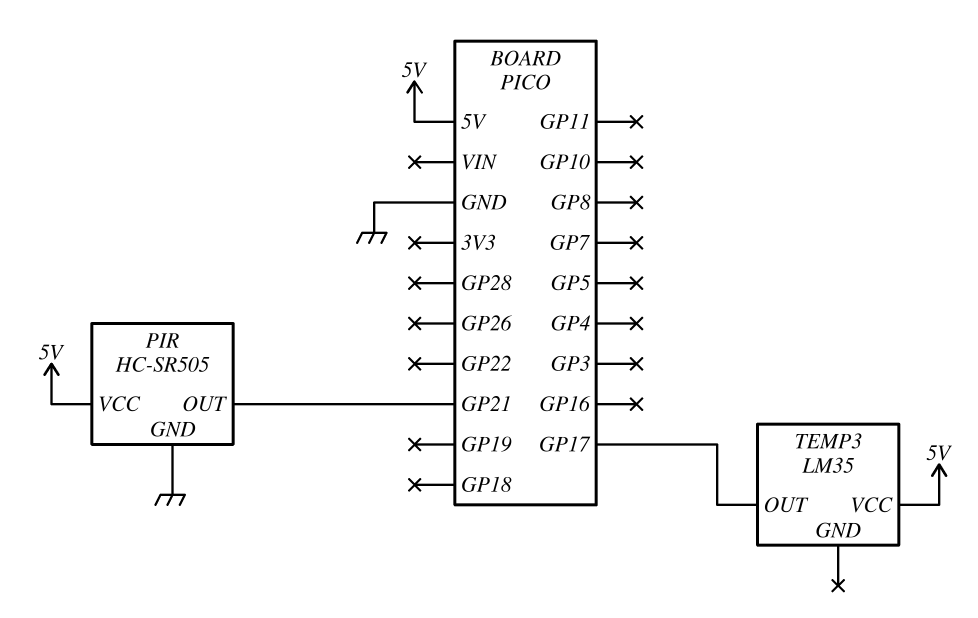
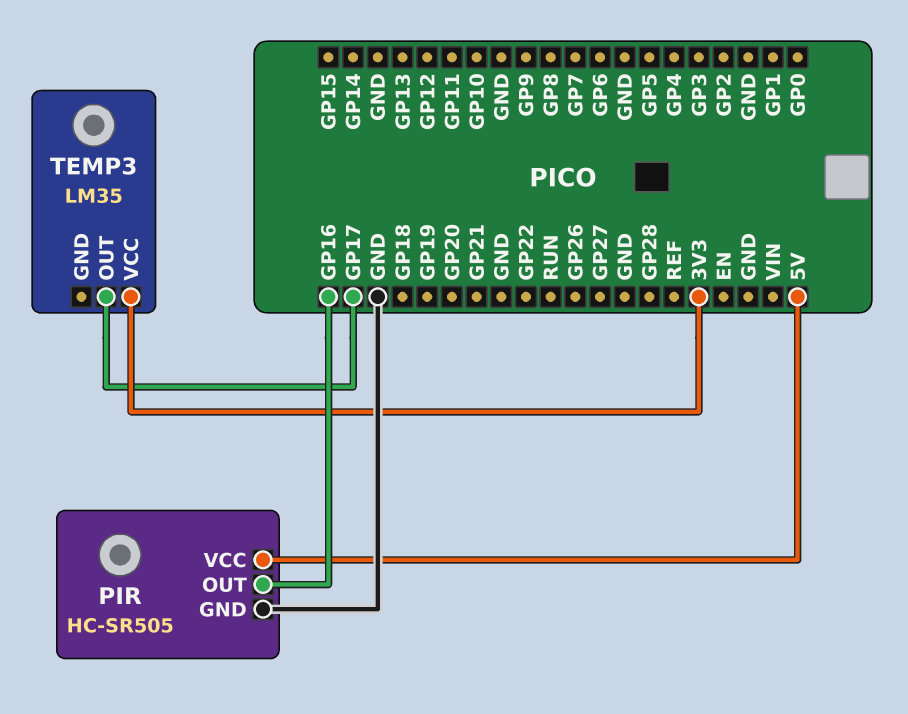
PIR pin OUT: GP21 -> GP16
TEMP3 pin VCC: 5V -> 3V3

